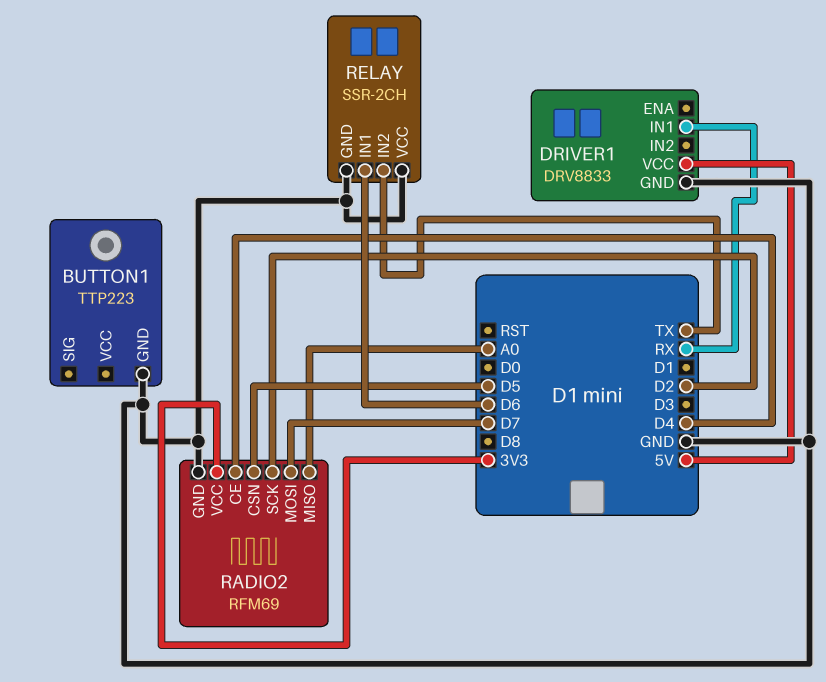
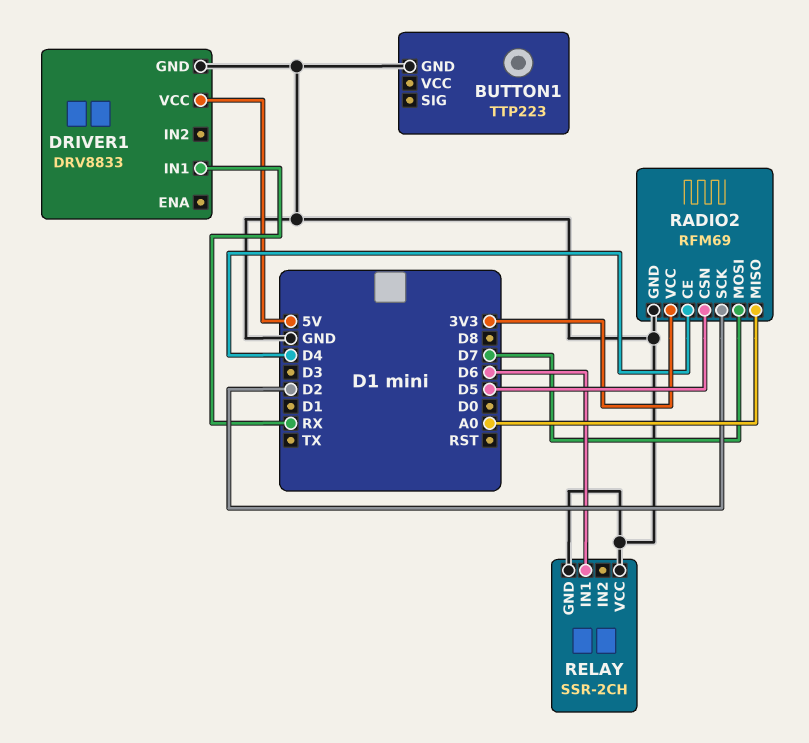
RELAY pin IN2: TX -> none

